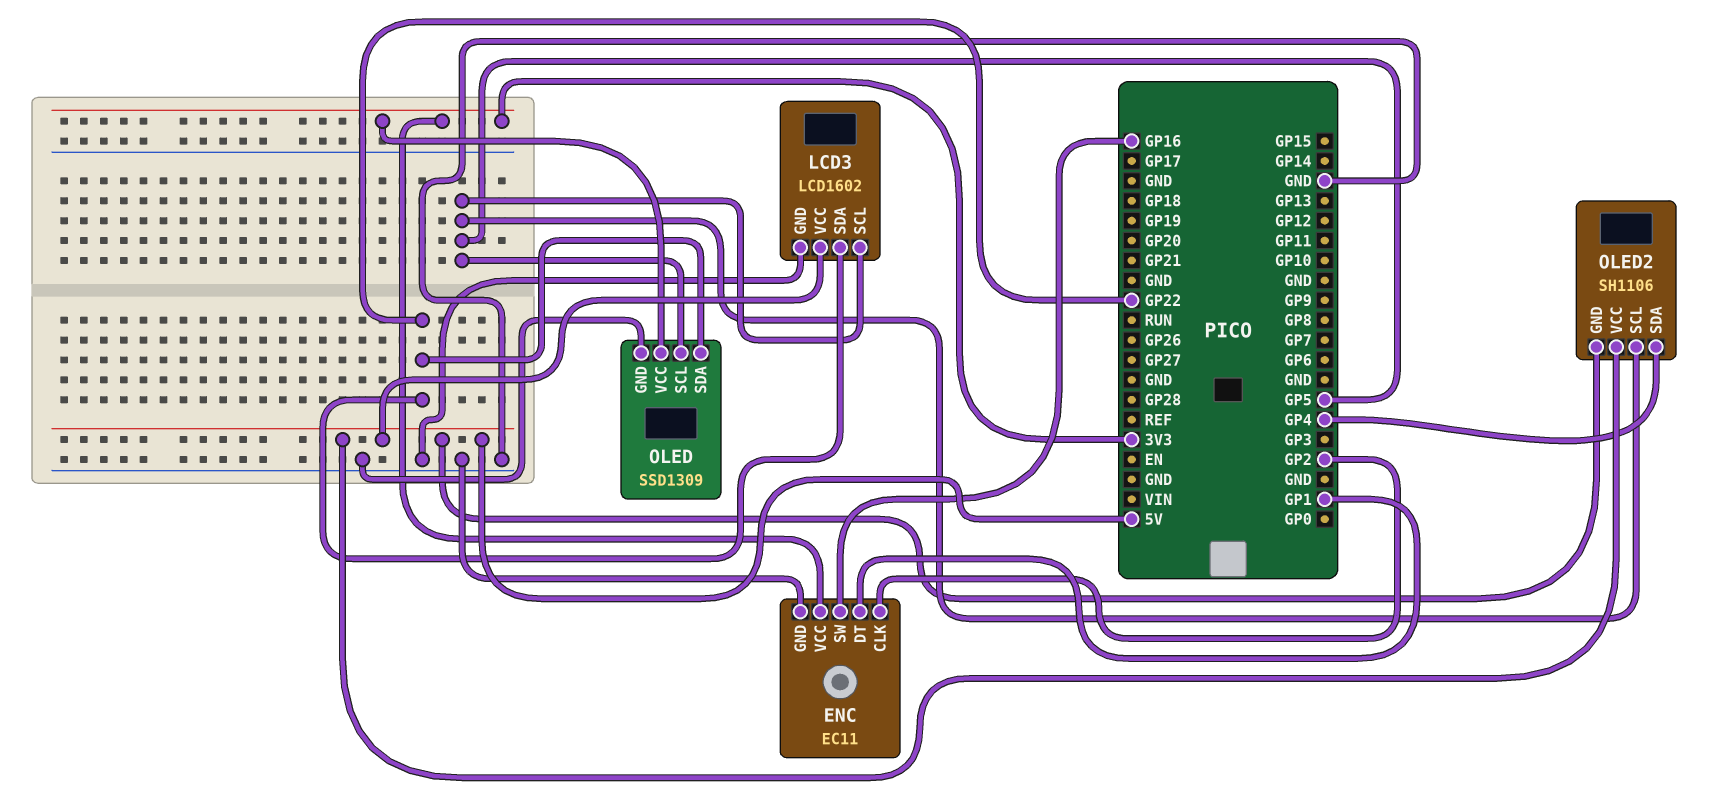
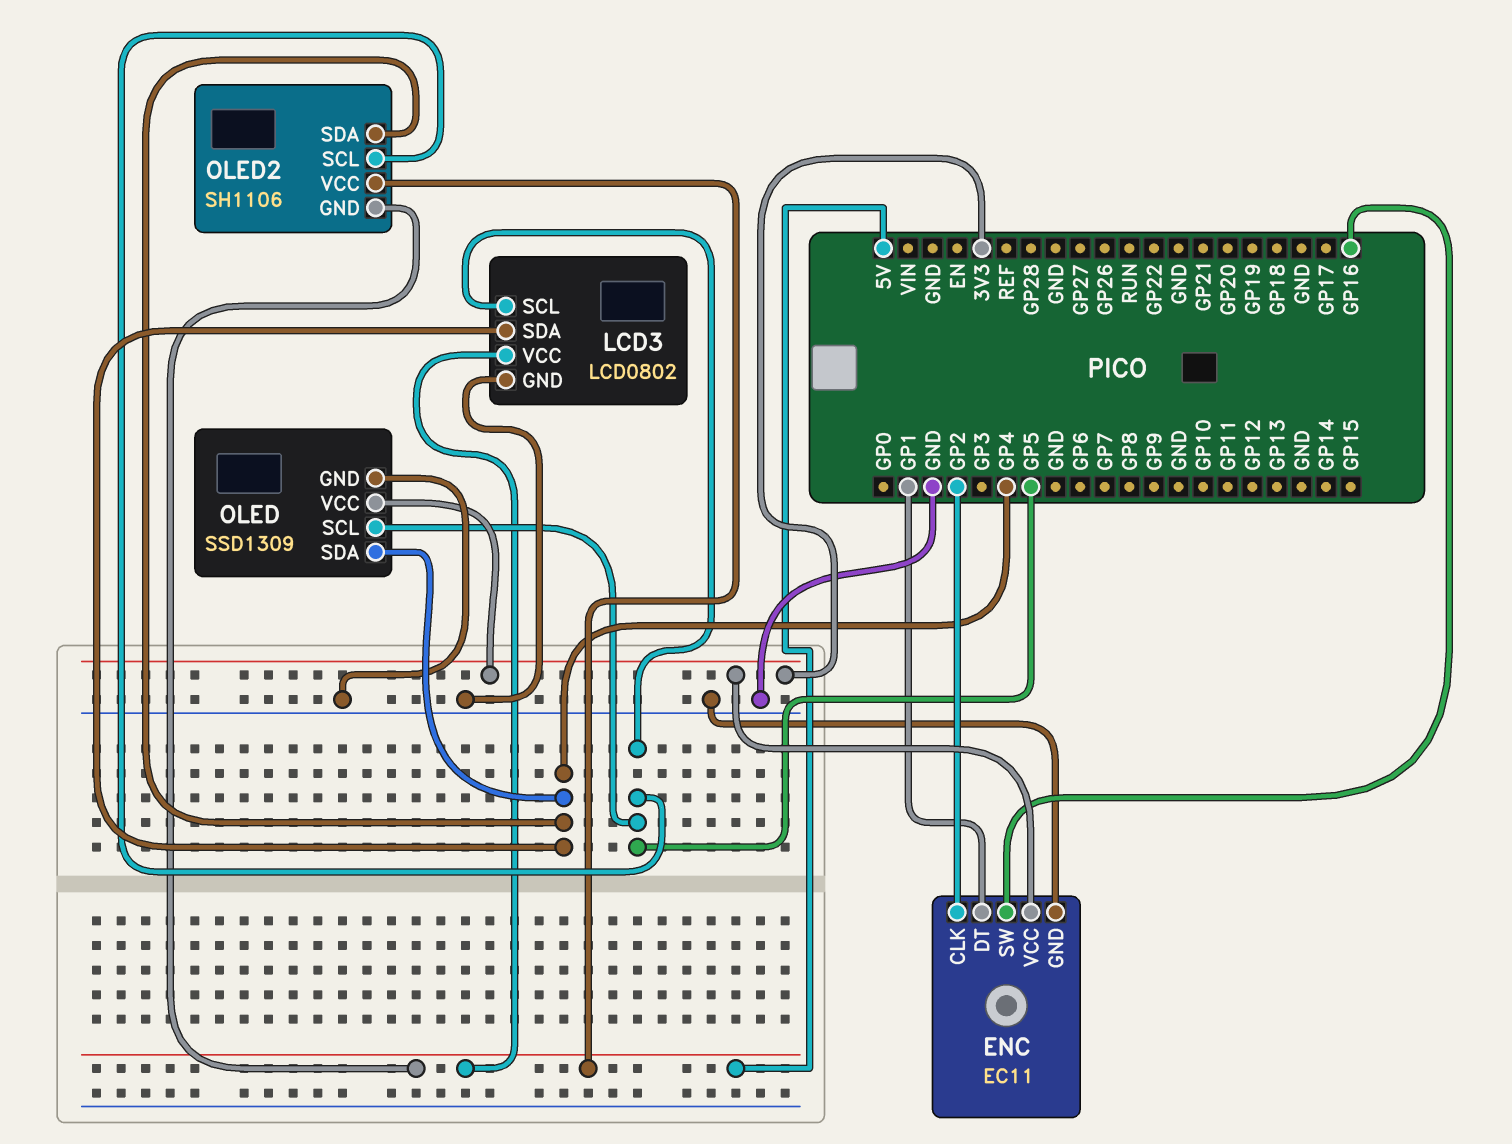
LCD3: LCD1602 -> LCD0802
LCD3 pin SDA: GP22 -> GP4
OLED pin SDA: GP22 -> GP4

